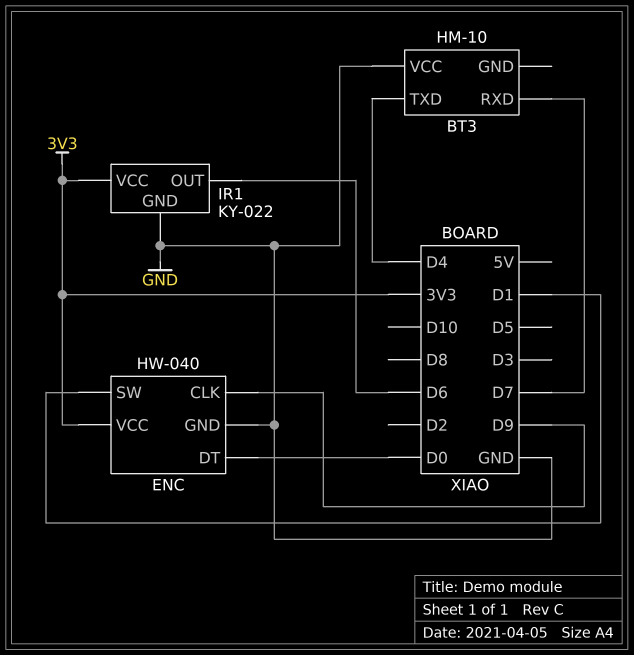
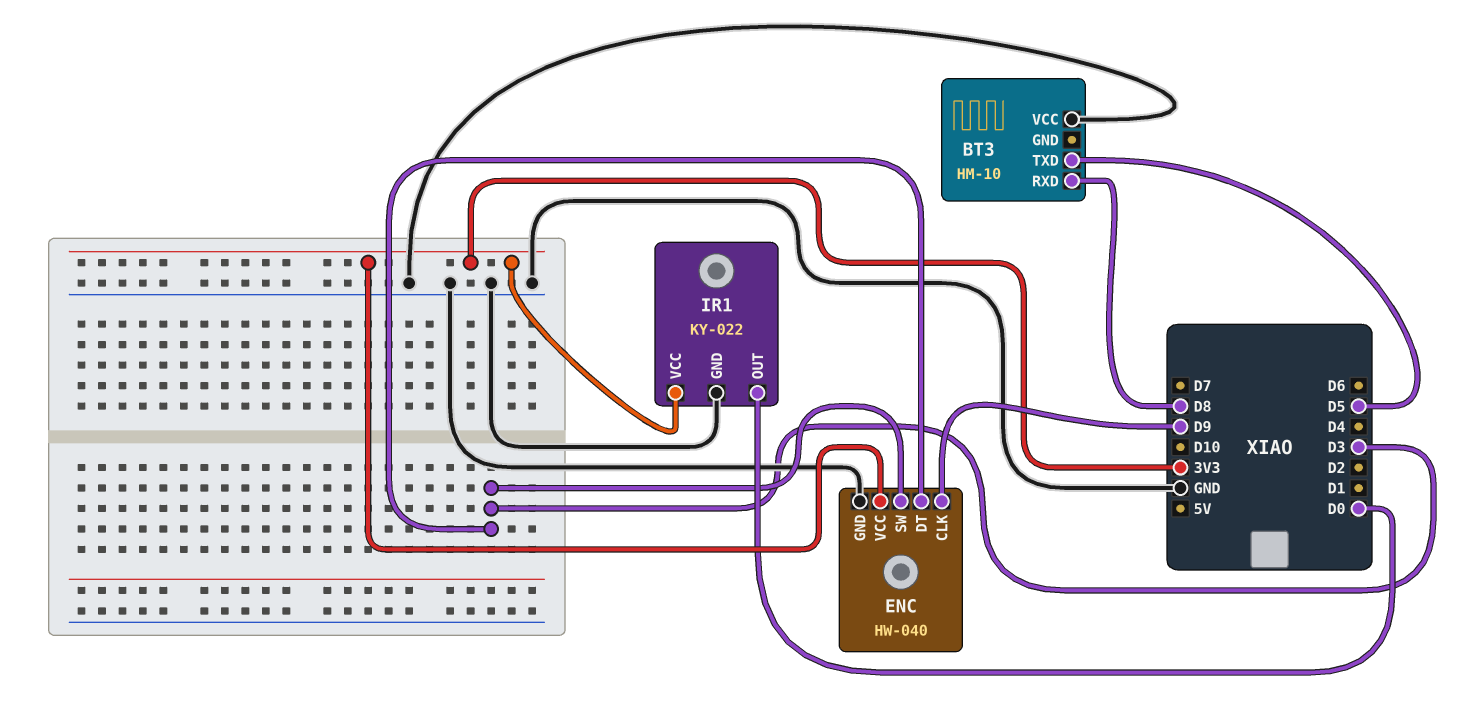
BT3 pin RXD: D7 -> D8
BT3 pin TXD: D4 -> D5
ENC pin DT: D0 -> D3
ENC pin SW: D1 -> D3
IR1 pin OUT: D6 -> D0

